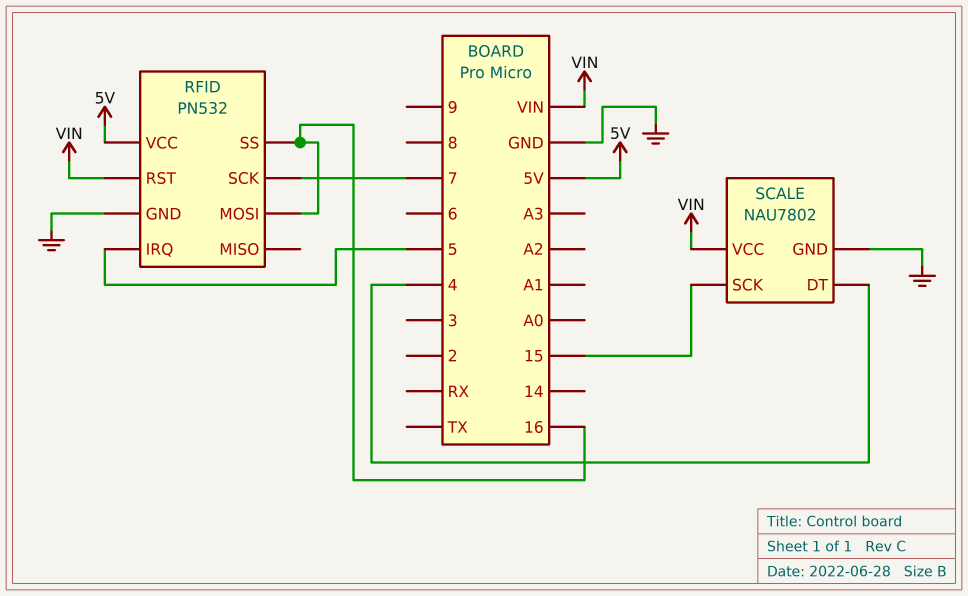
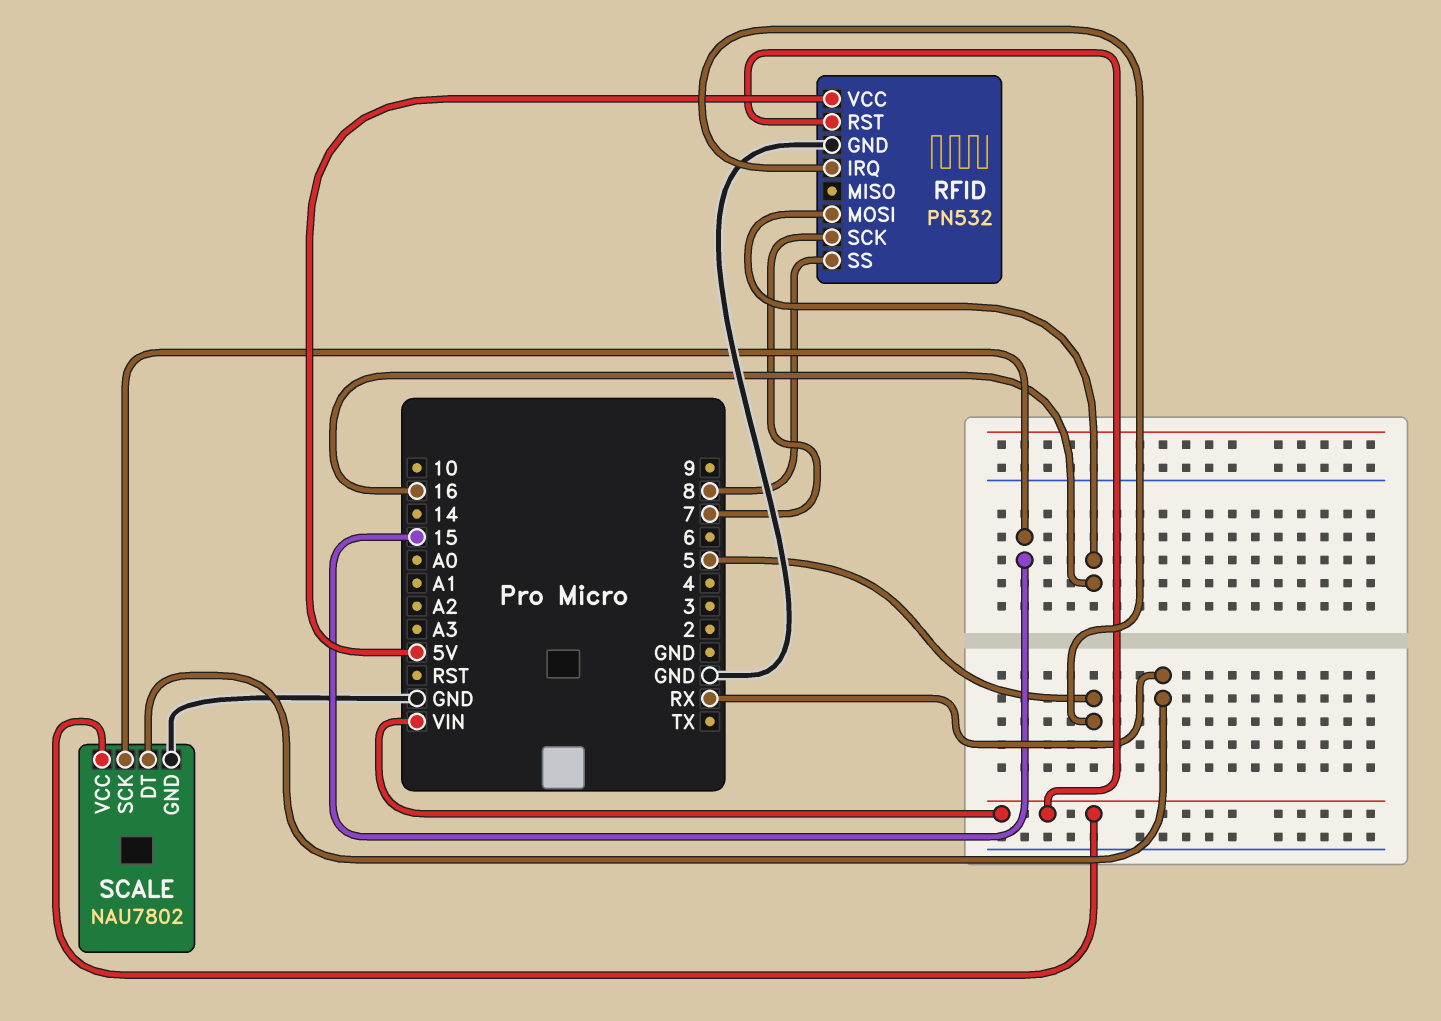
RFID pin SS: 16 -> 8
SCALE pin DT: 4 -> RX

